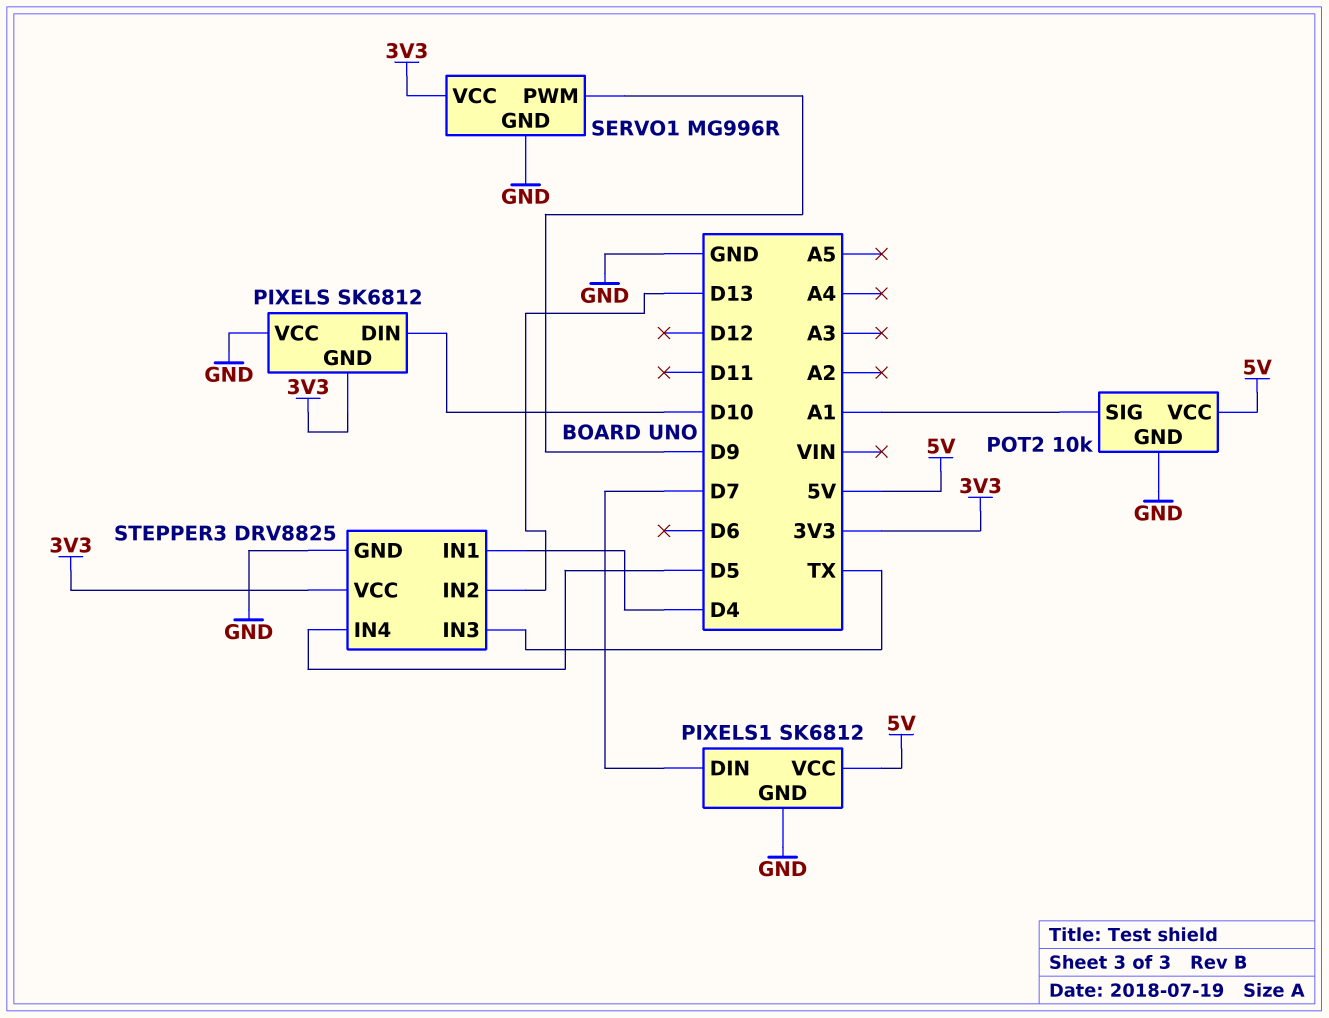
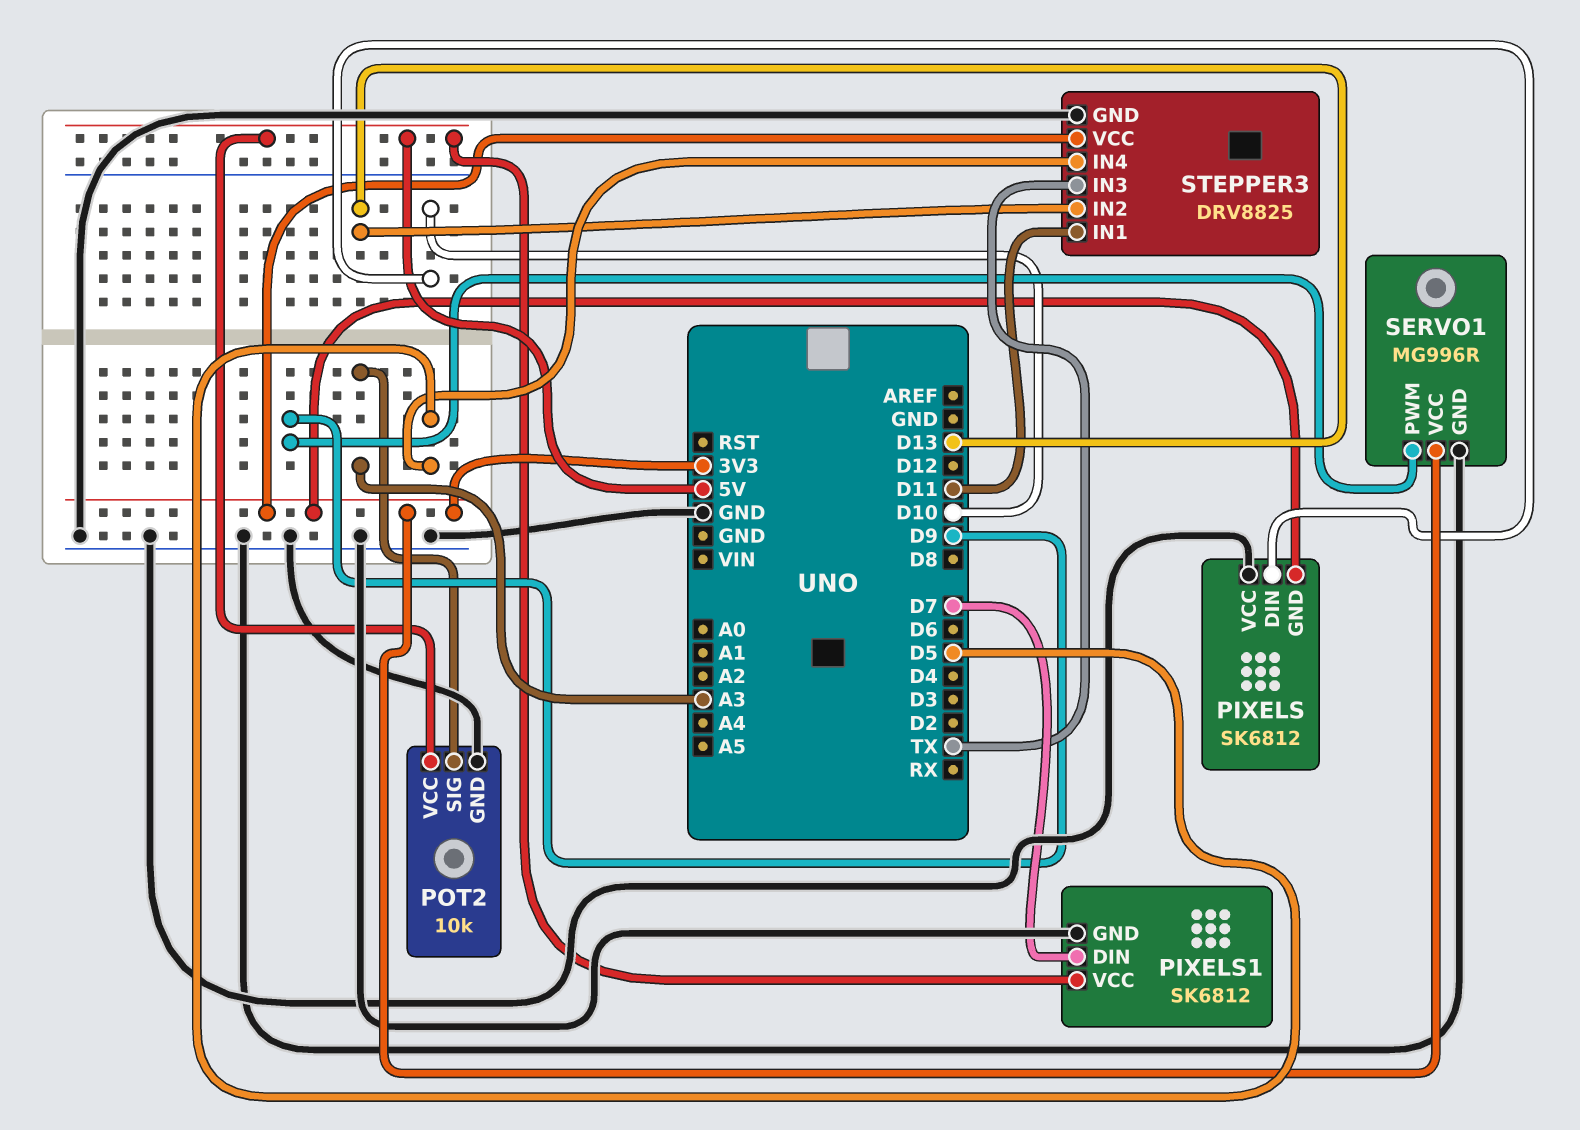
POT2 pin SIG: A1 -> A3
STEPPER3 pin IN1: D4 -> D11

